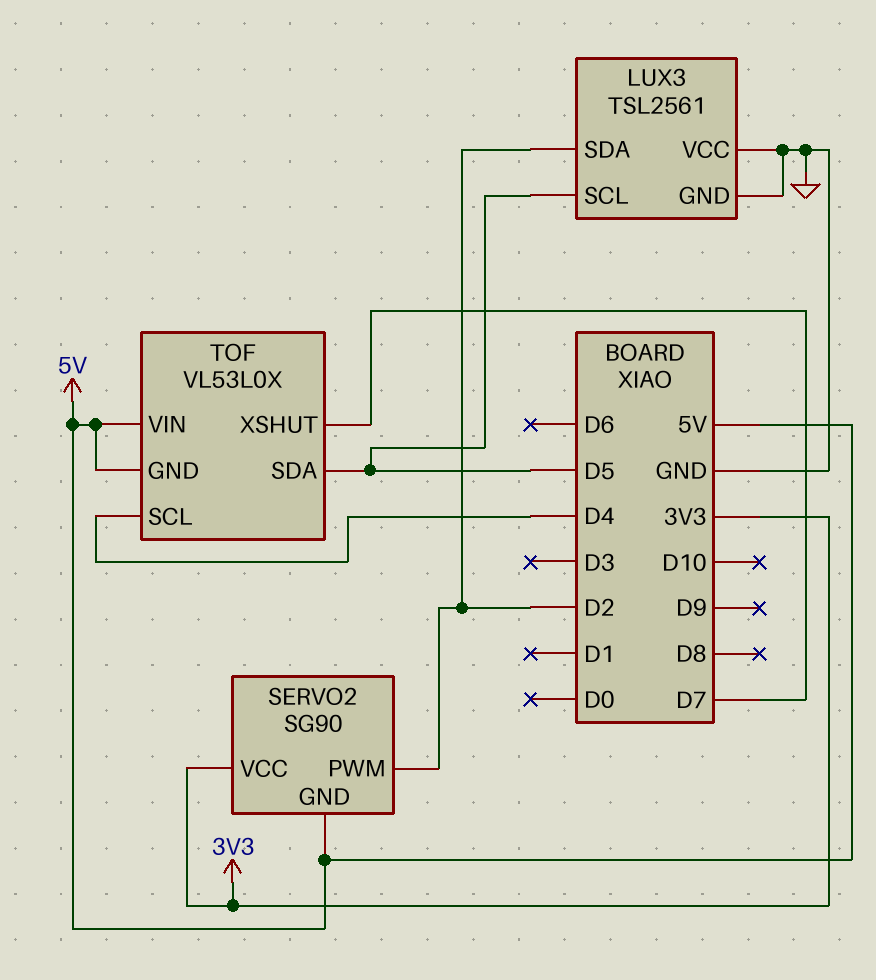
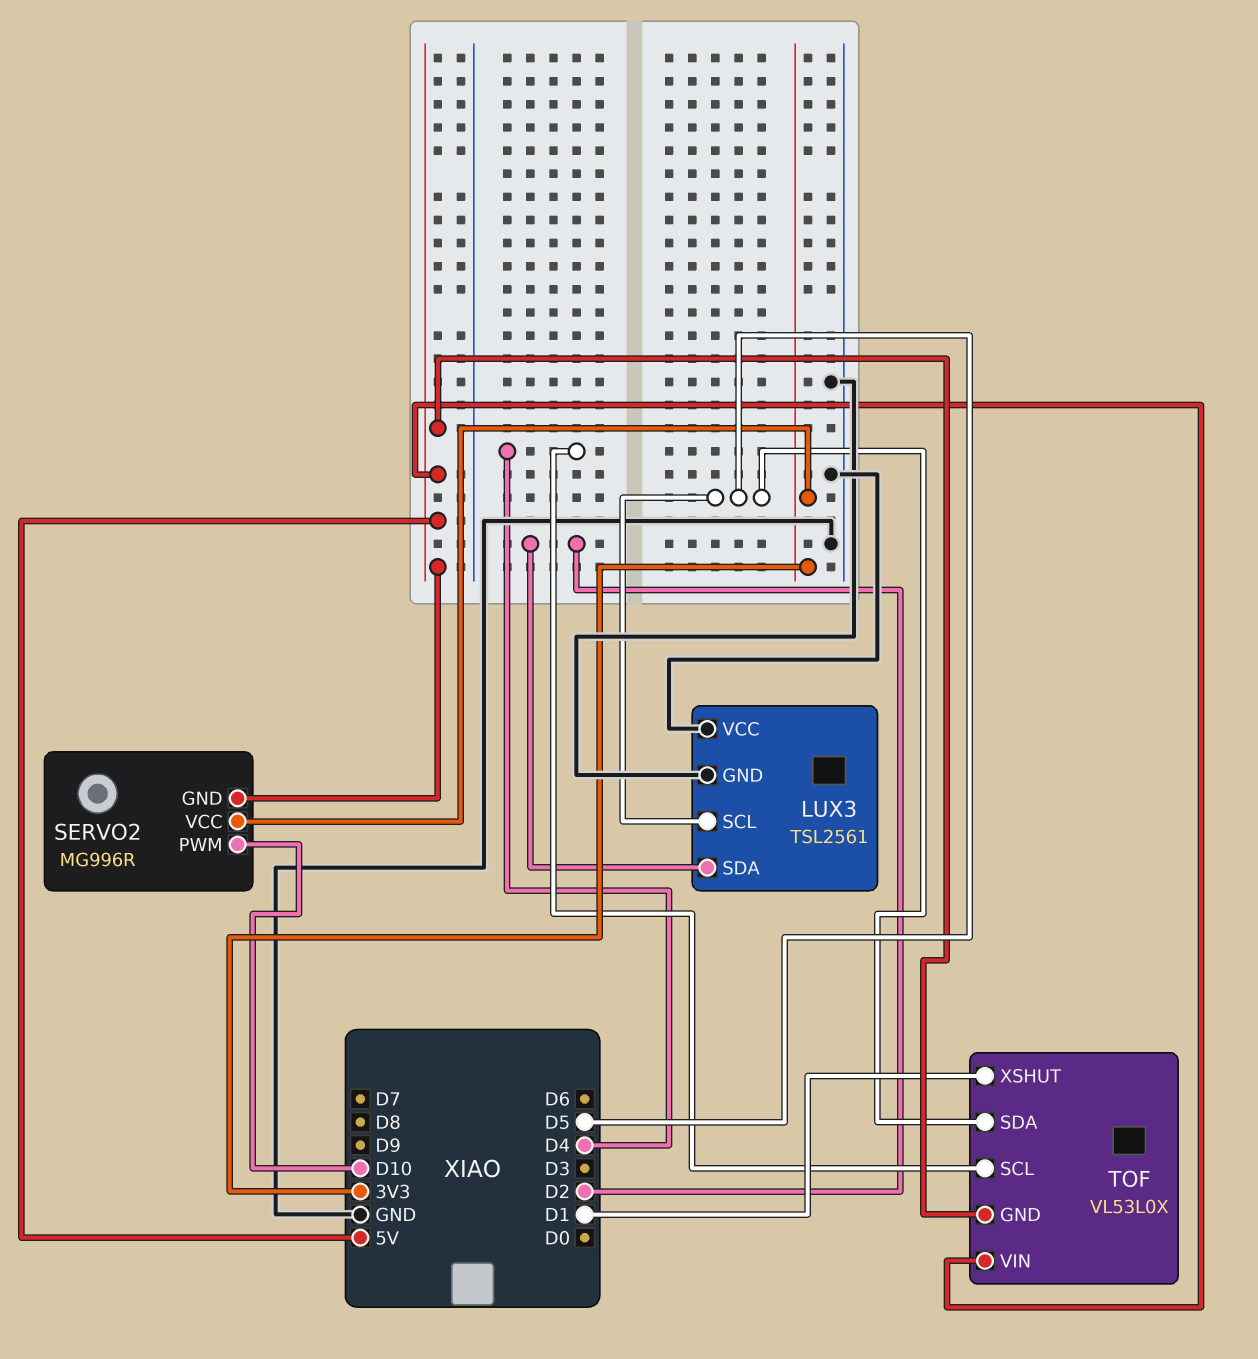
SERVO2: SG90 -> MG996R
SERVO2 pin PWM: D2 -> D10
TOF pin XSHUT: D7 -> D1

